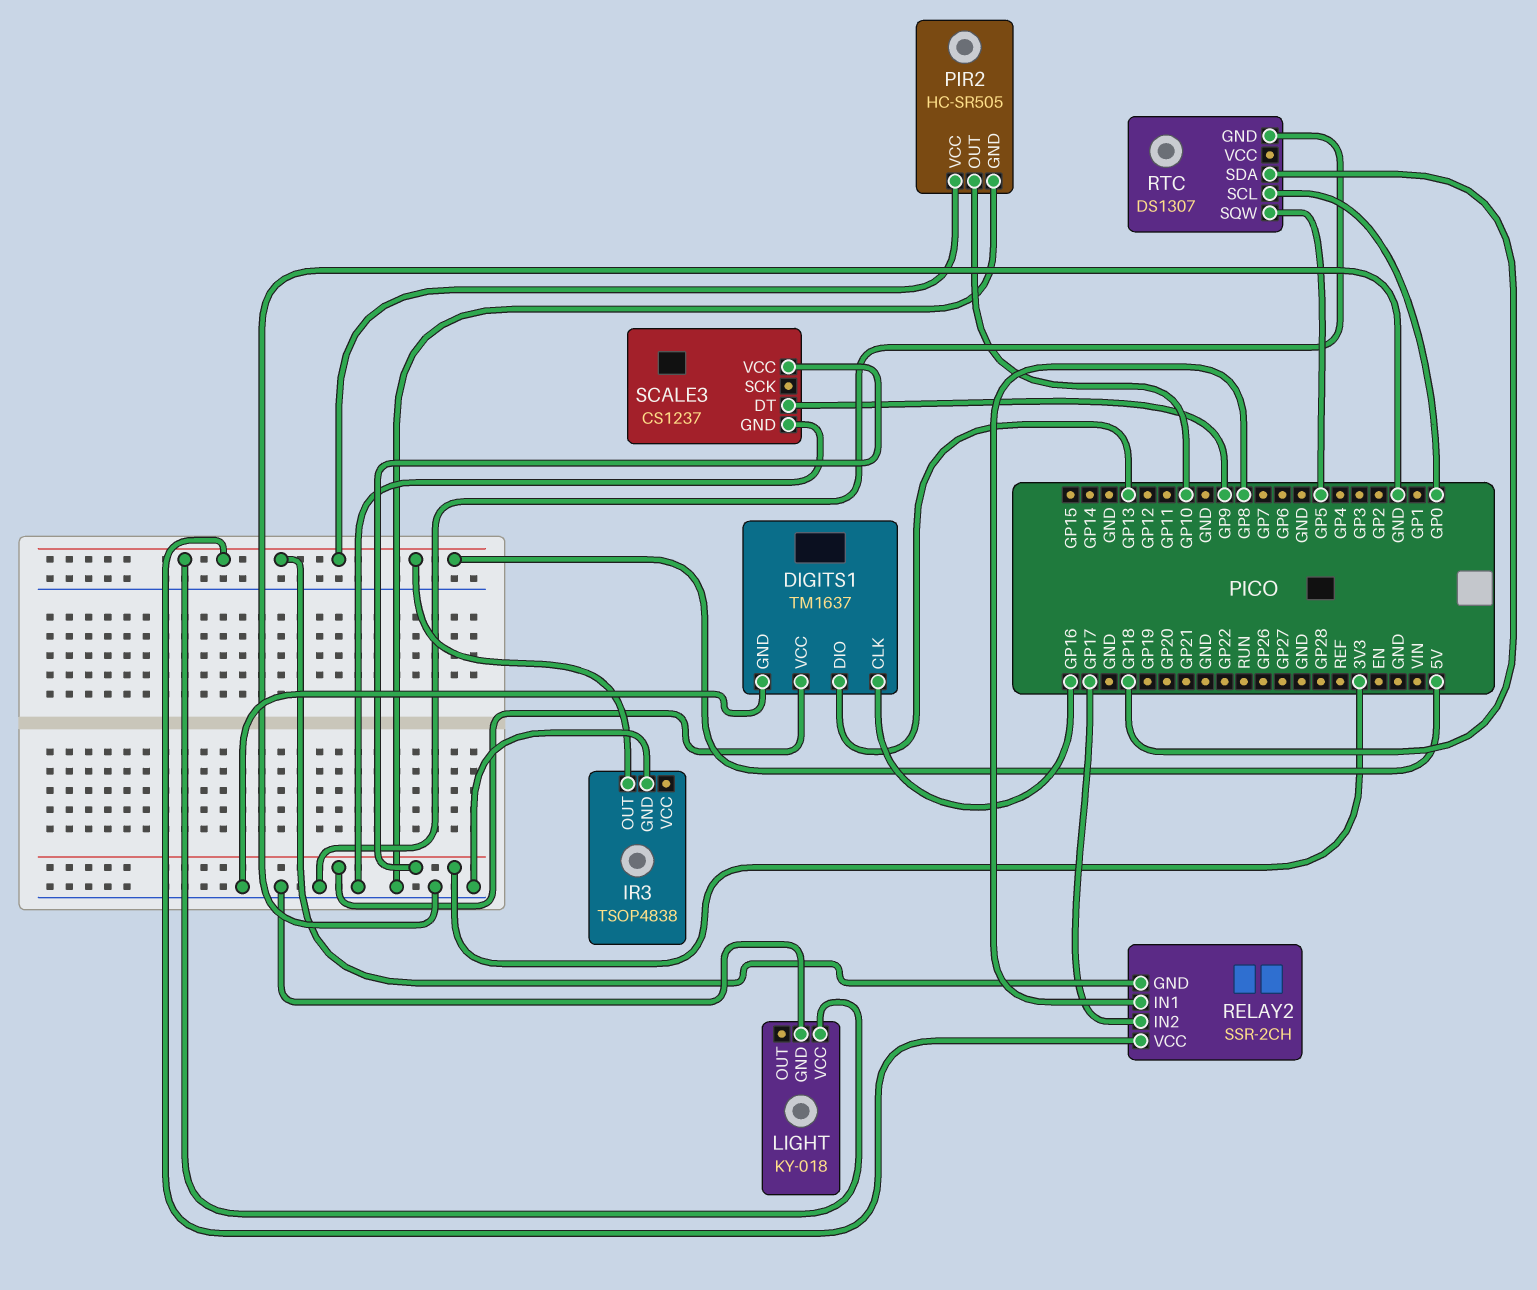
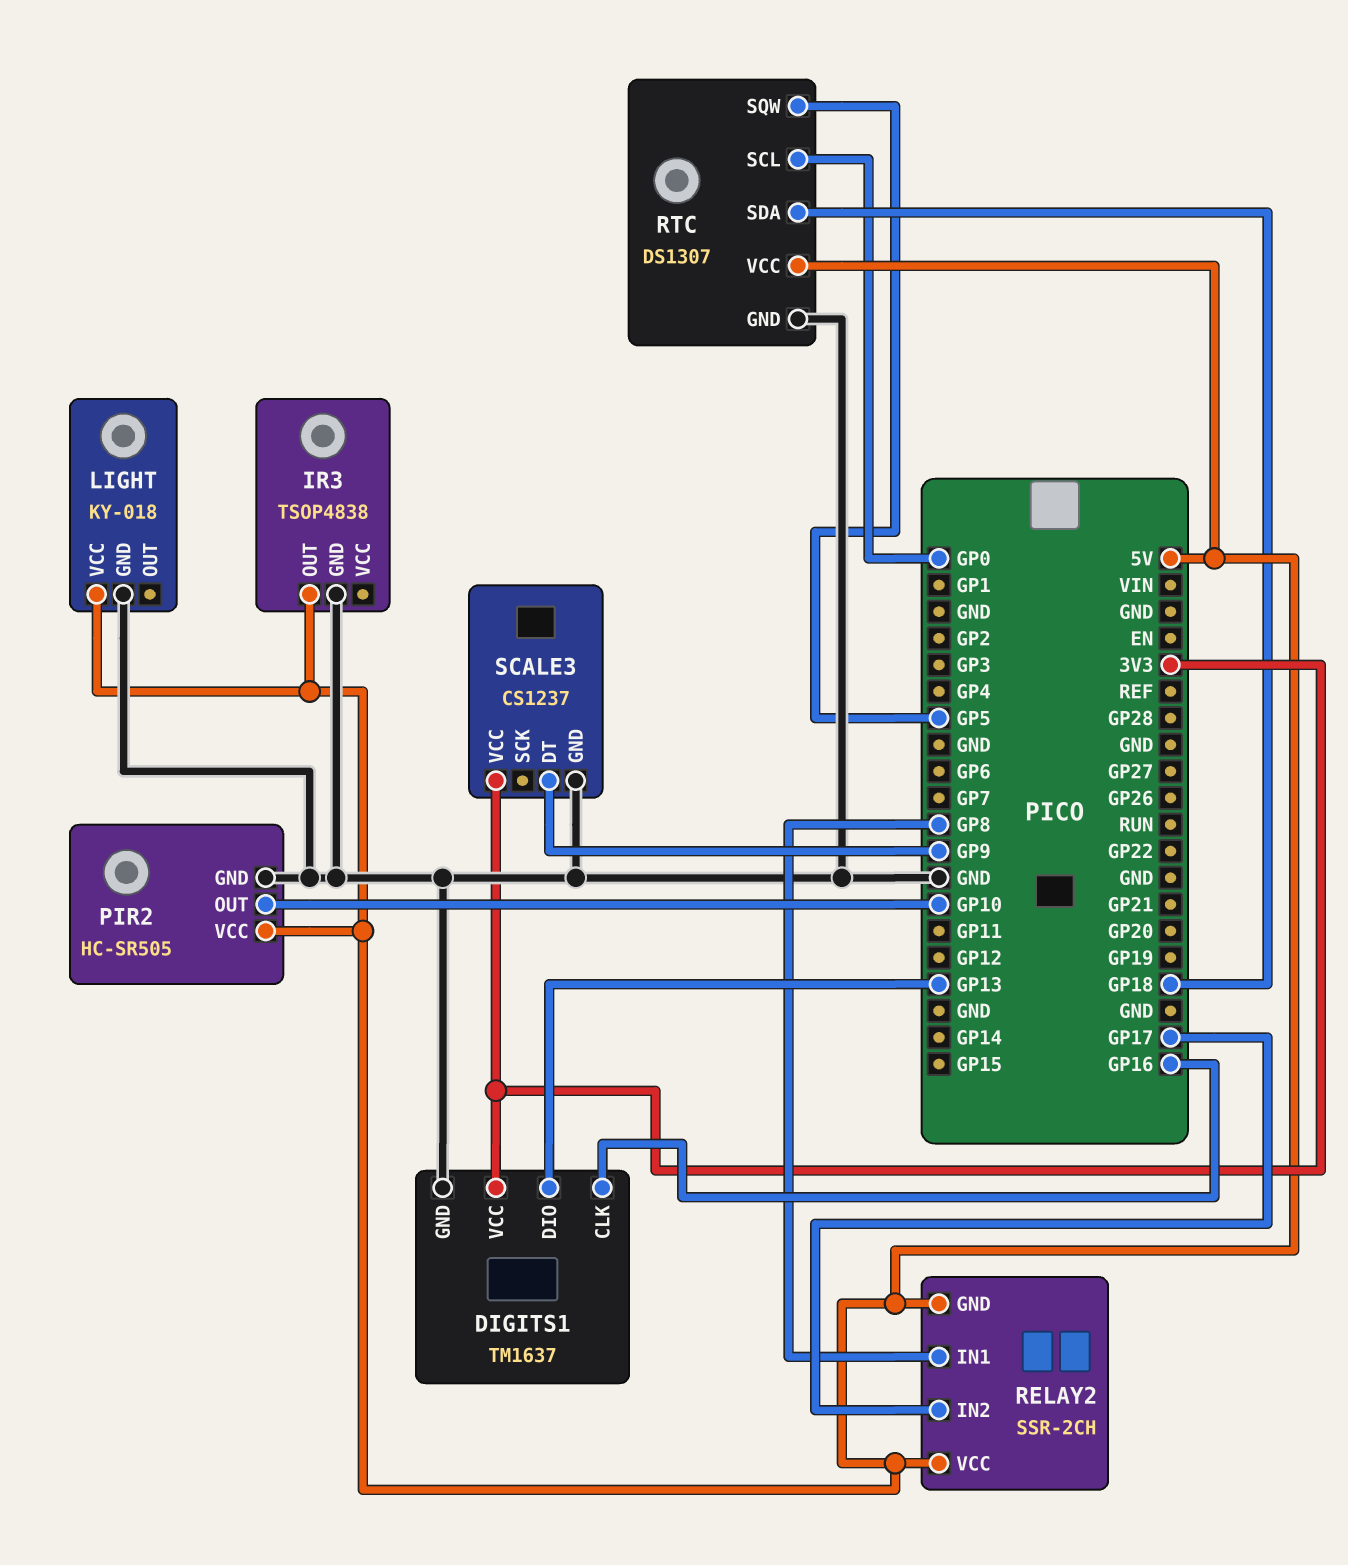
RTC pin VCC: none -> 5V

